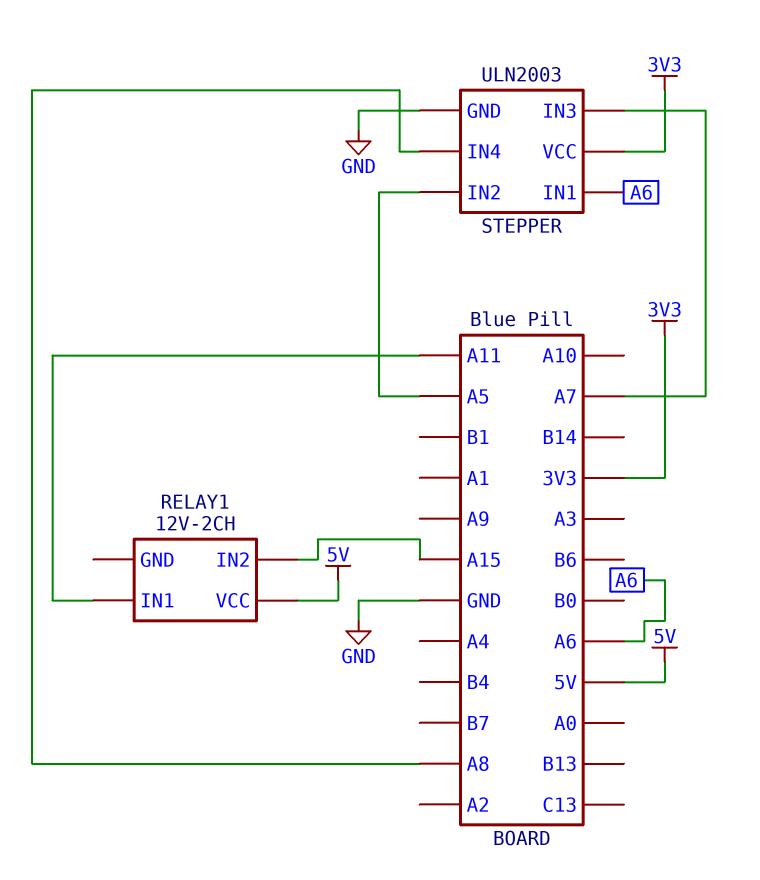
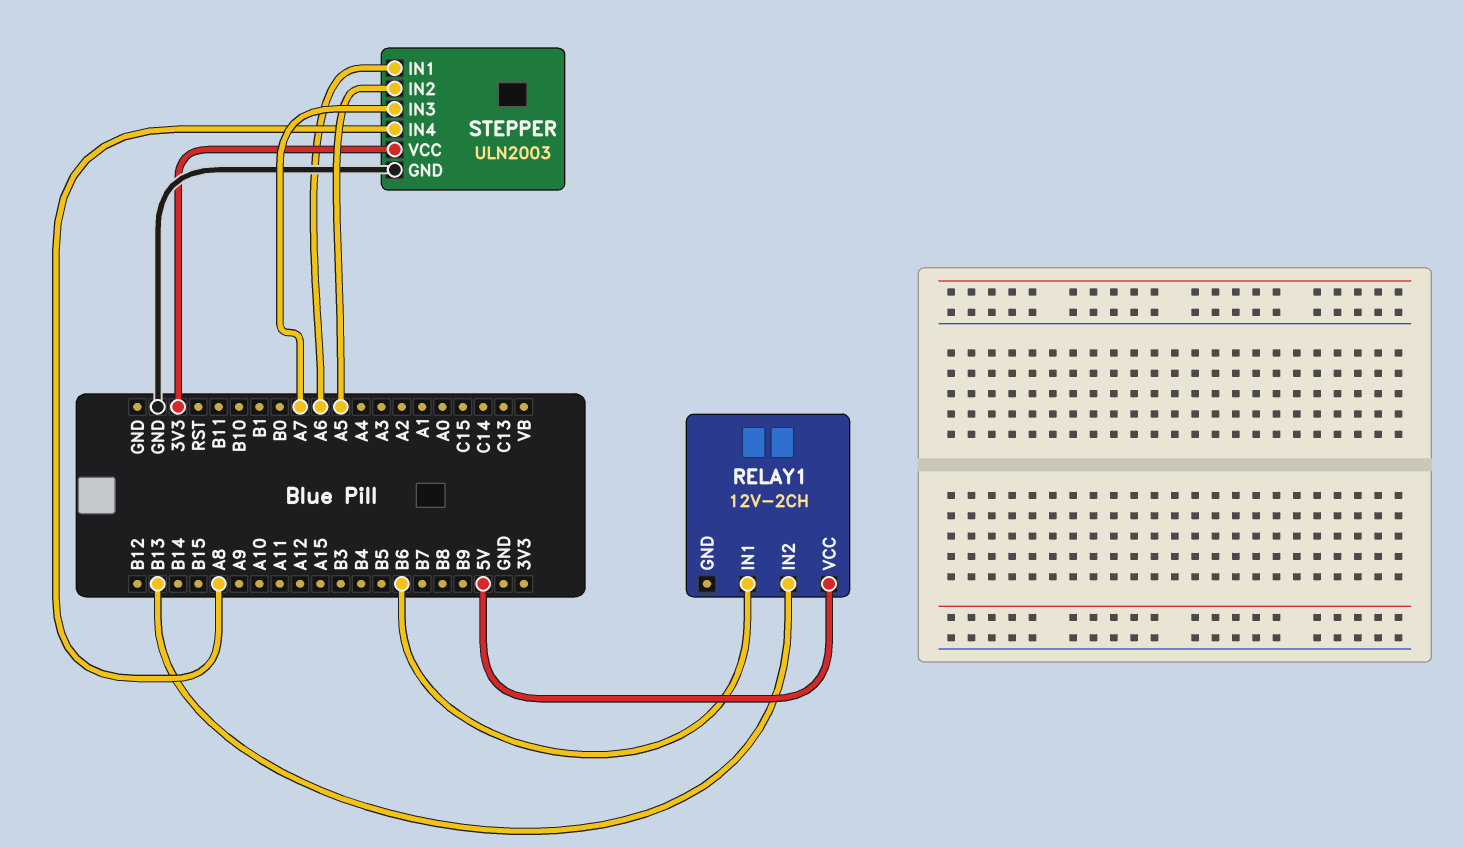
RELAY1 pin IN1: A11 -> B6
RELAY1 pin IN2: A15 -> B13

